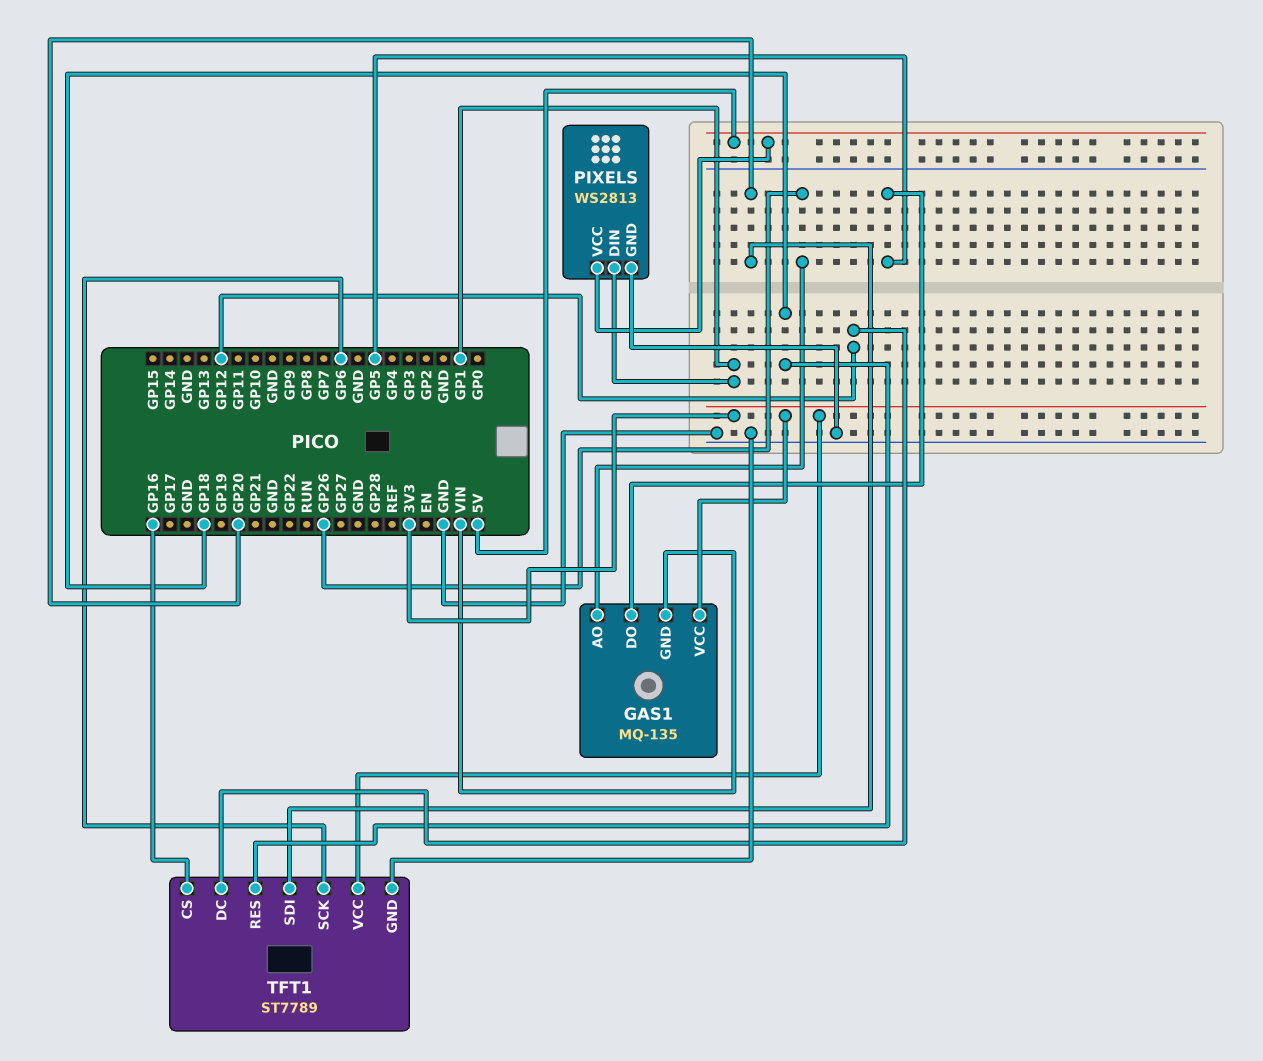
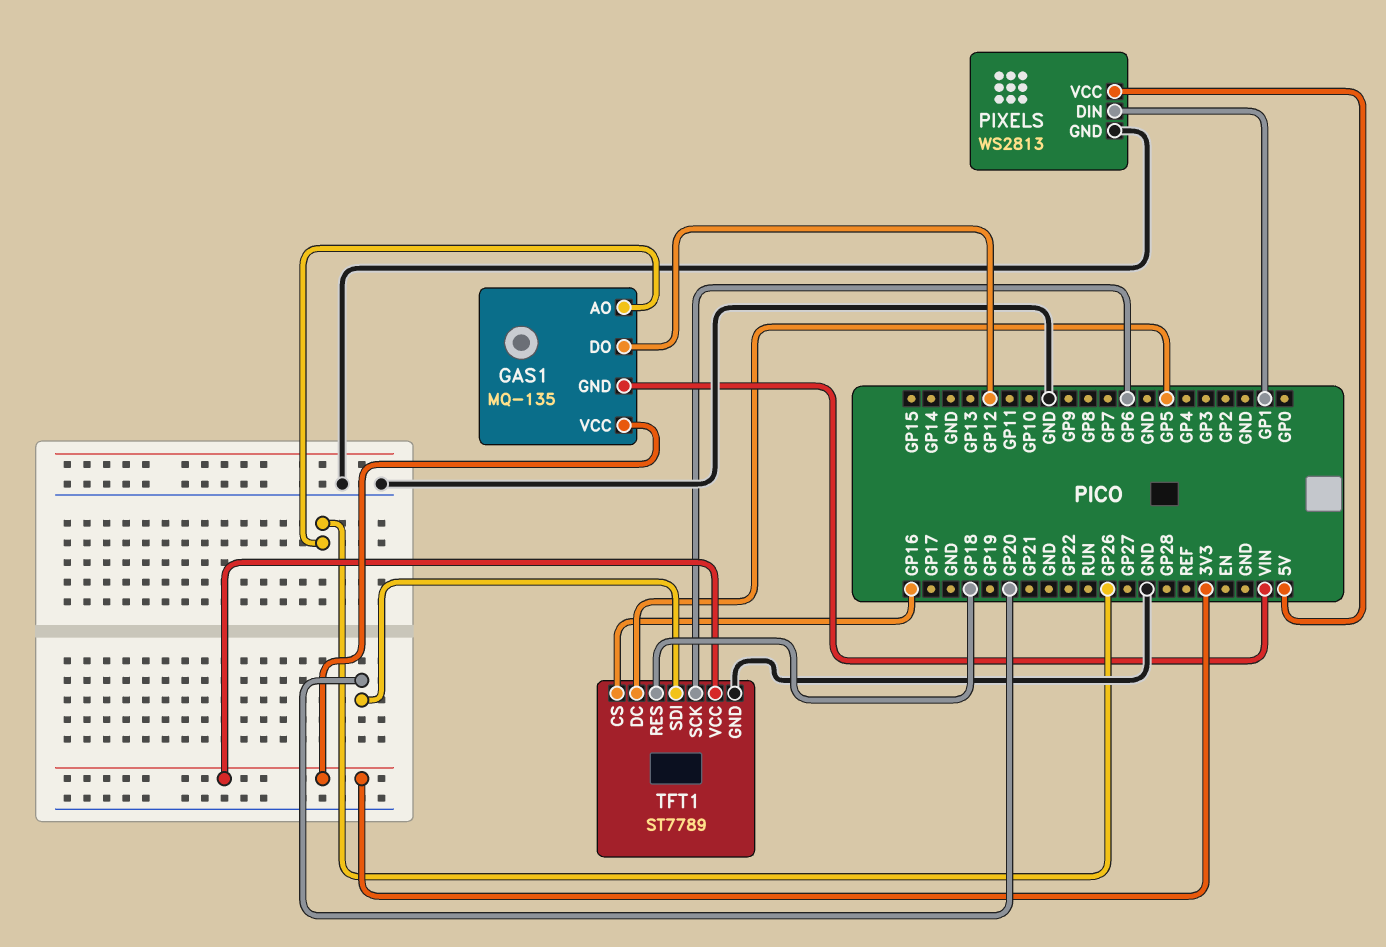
GAS1 pin DO: GP5 -> GP12
TFT1 pin DC: GP12 -> GP5

